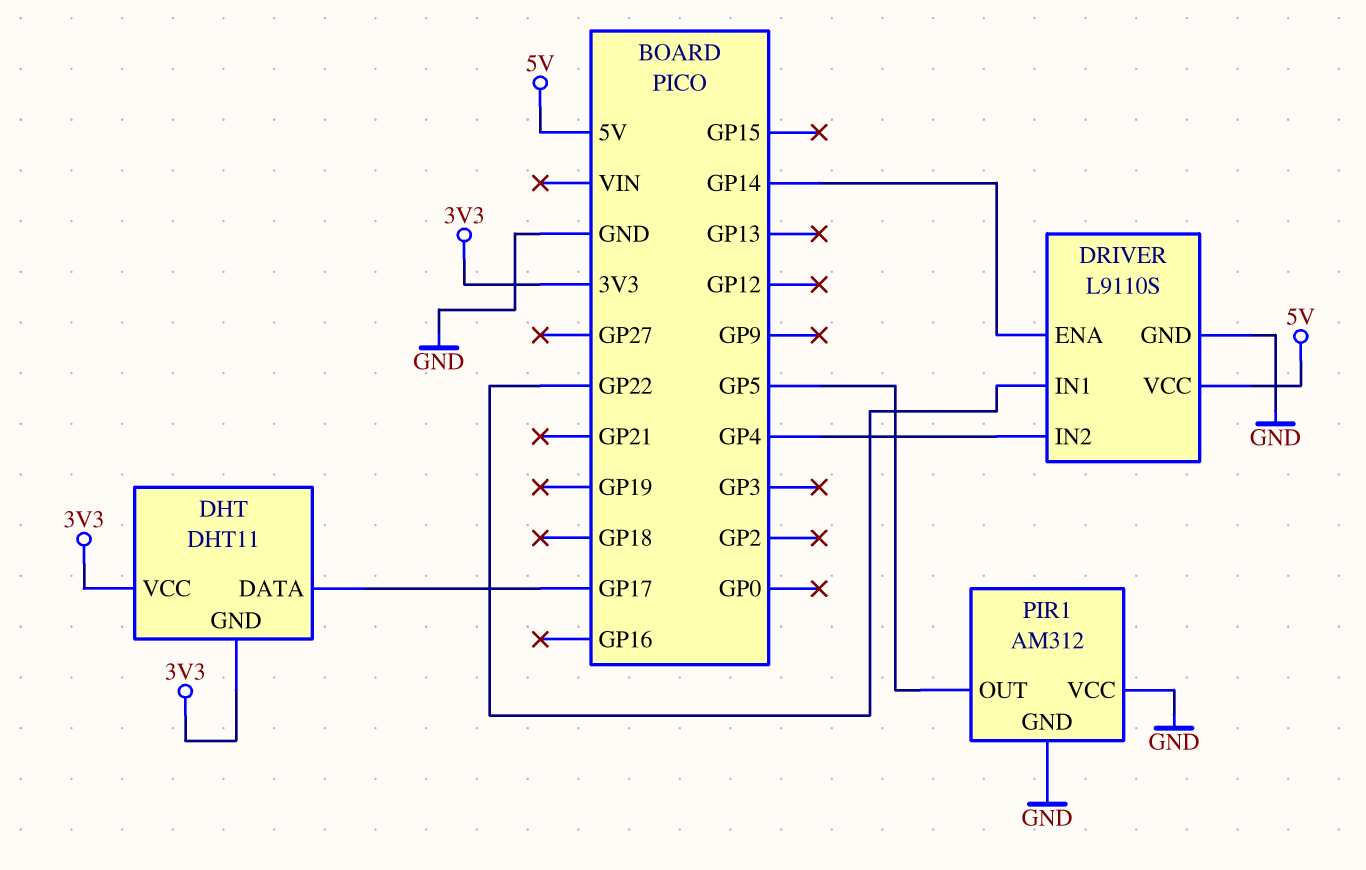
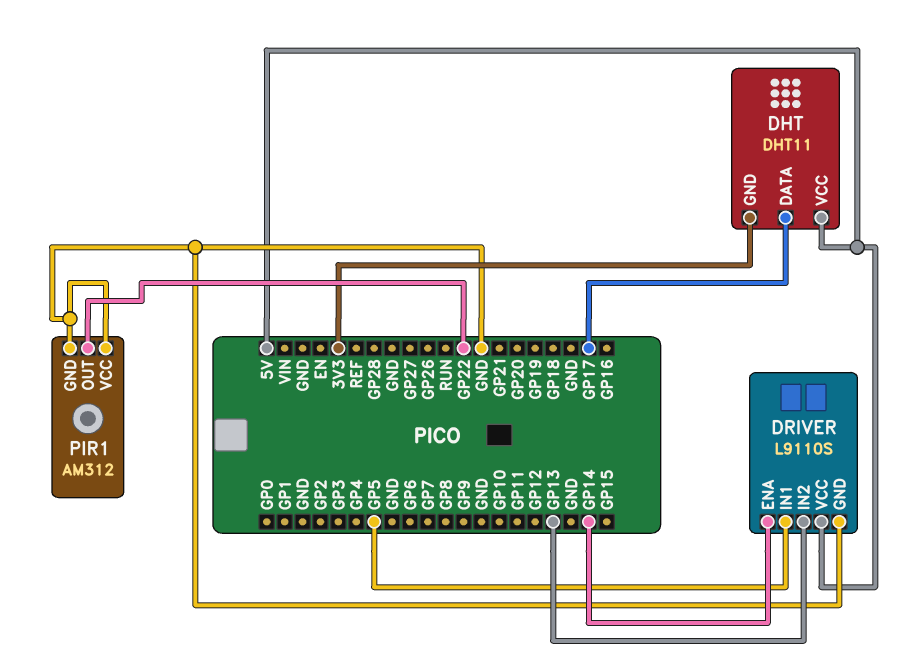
DHT pin VCC: 3V3 -> 5V
DRIVER pin IN1: GP22 -> GP5
DRIVER pin IN2: GP4 -> GP13
PIR1 pin OUT: GP5 -> GP22

